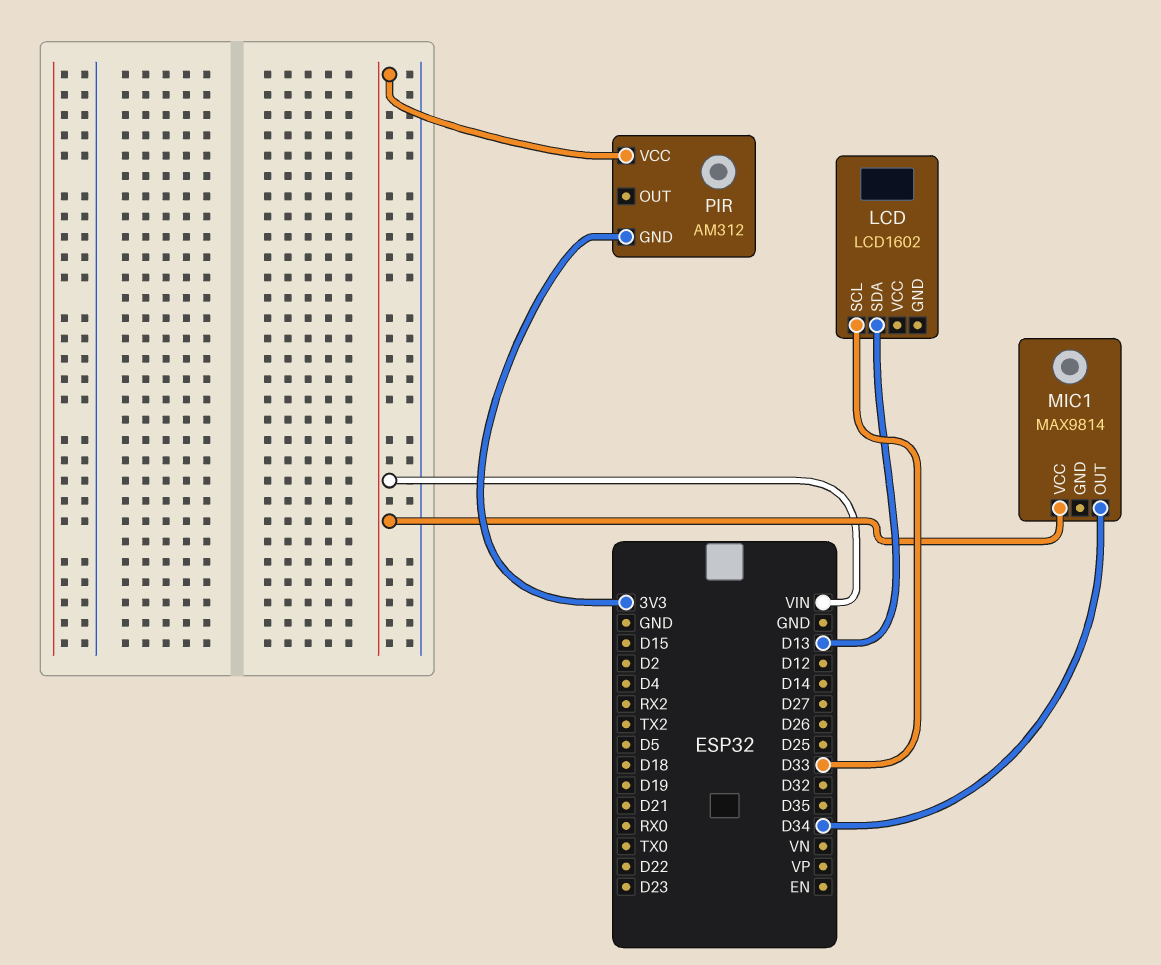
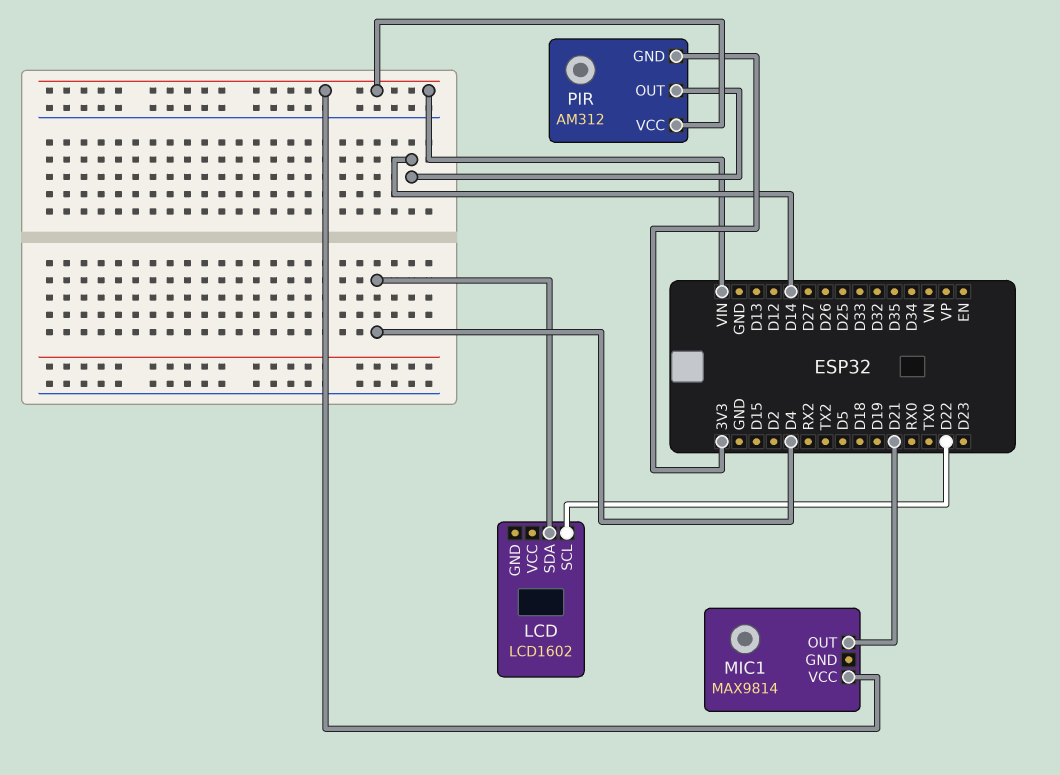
LCD pin SCL: D33 -> D22
LCD pin SDA: D13 -> D4
MIC1 pin OUT: D34 -> D21
PIR pin OUT: none -> D14

